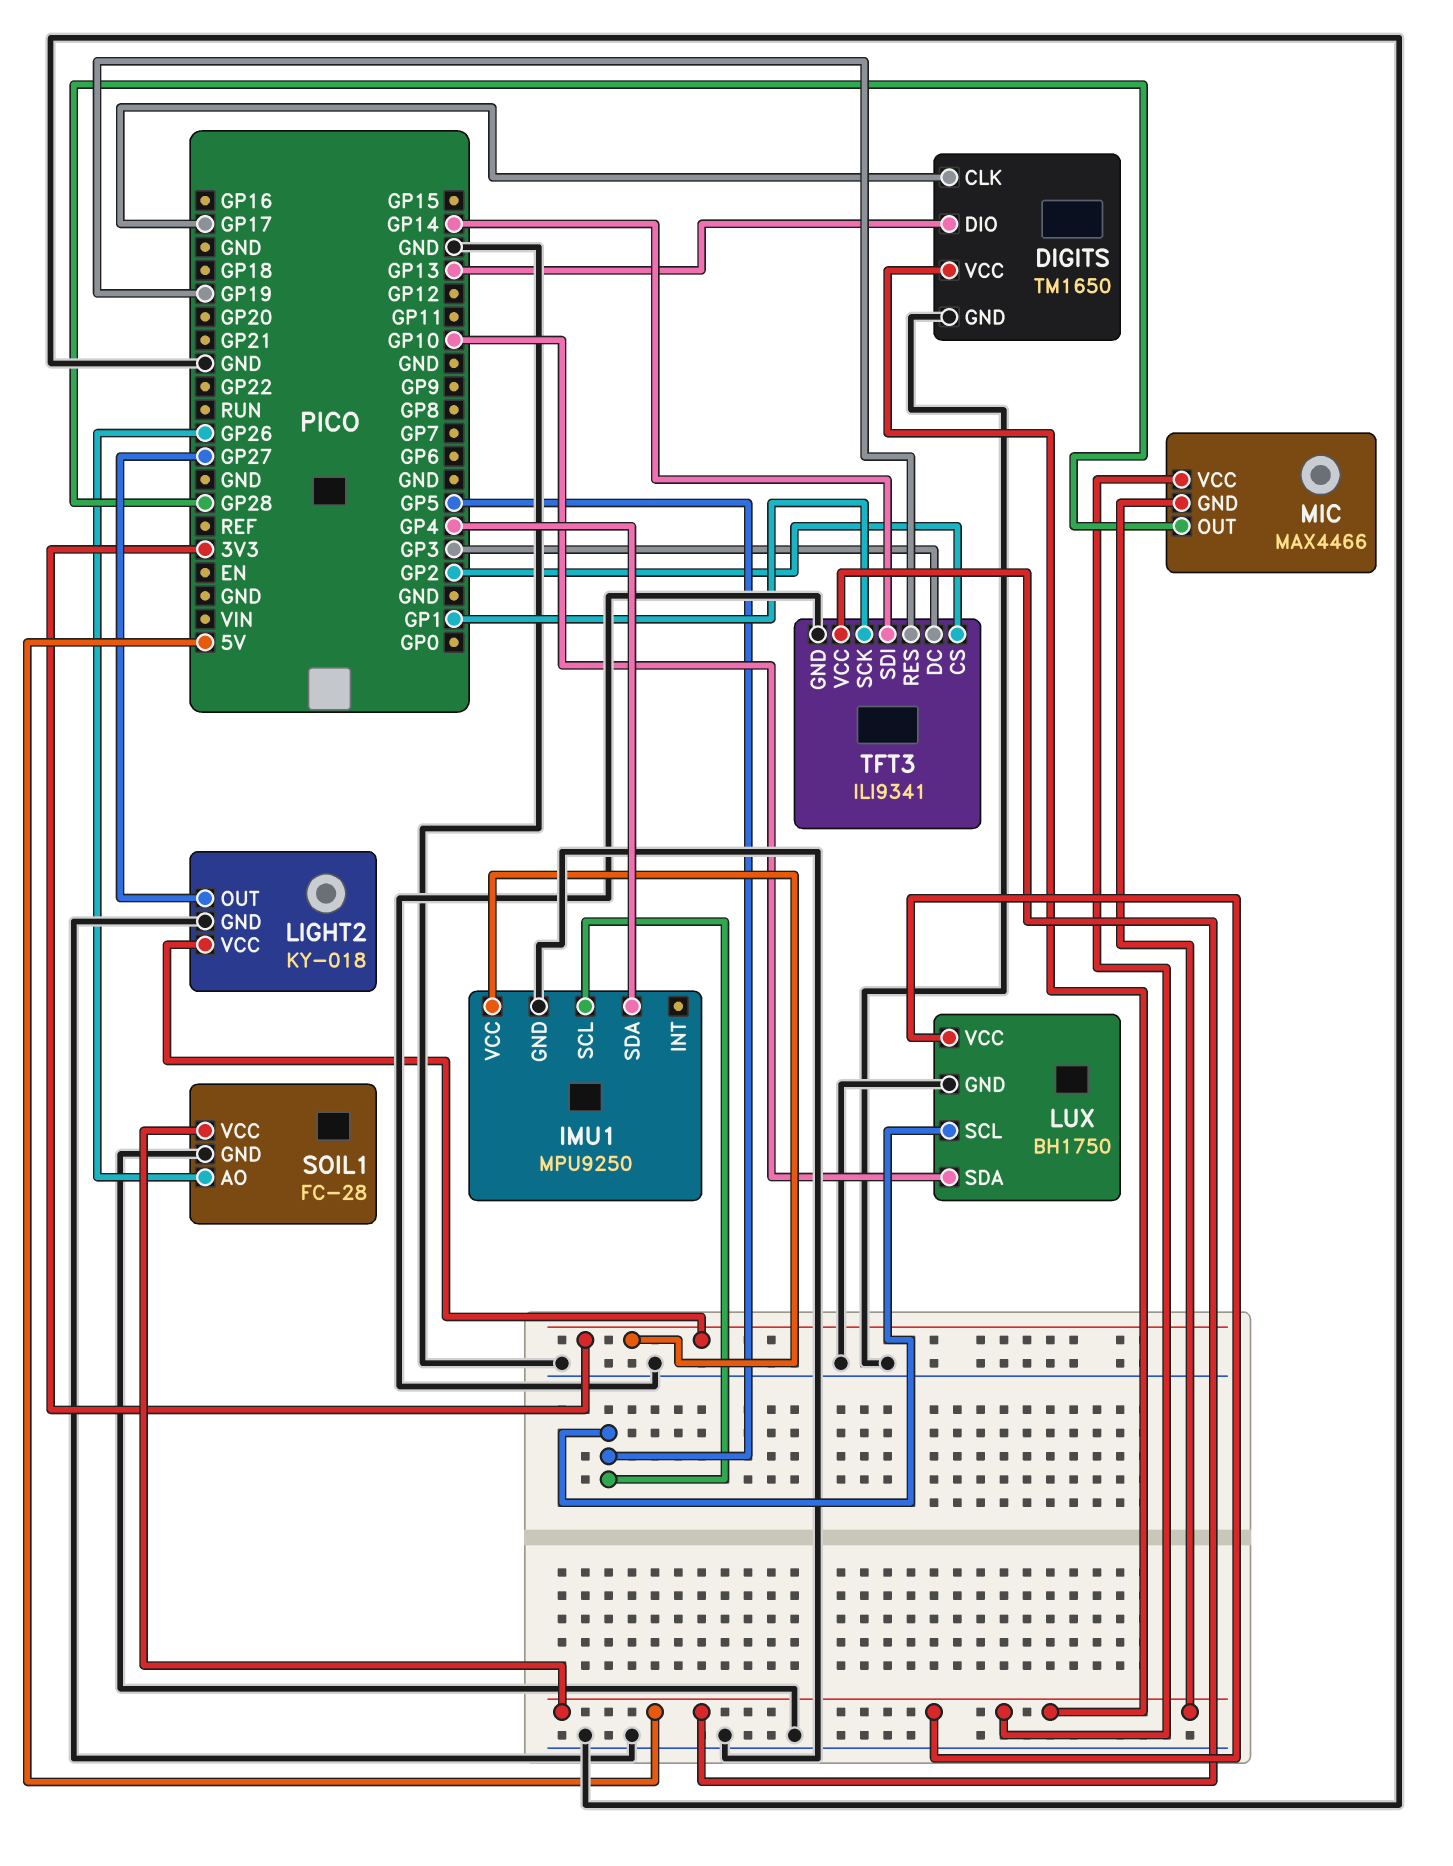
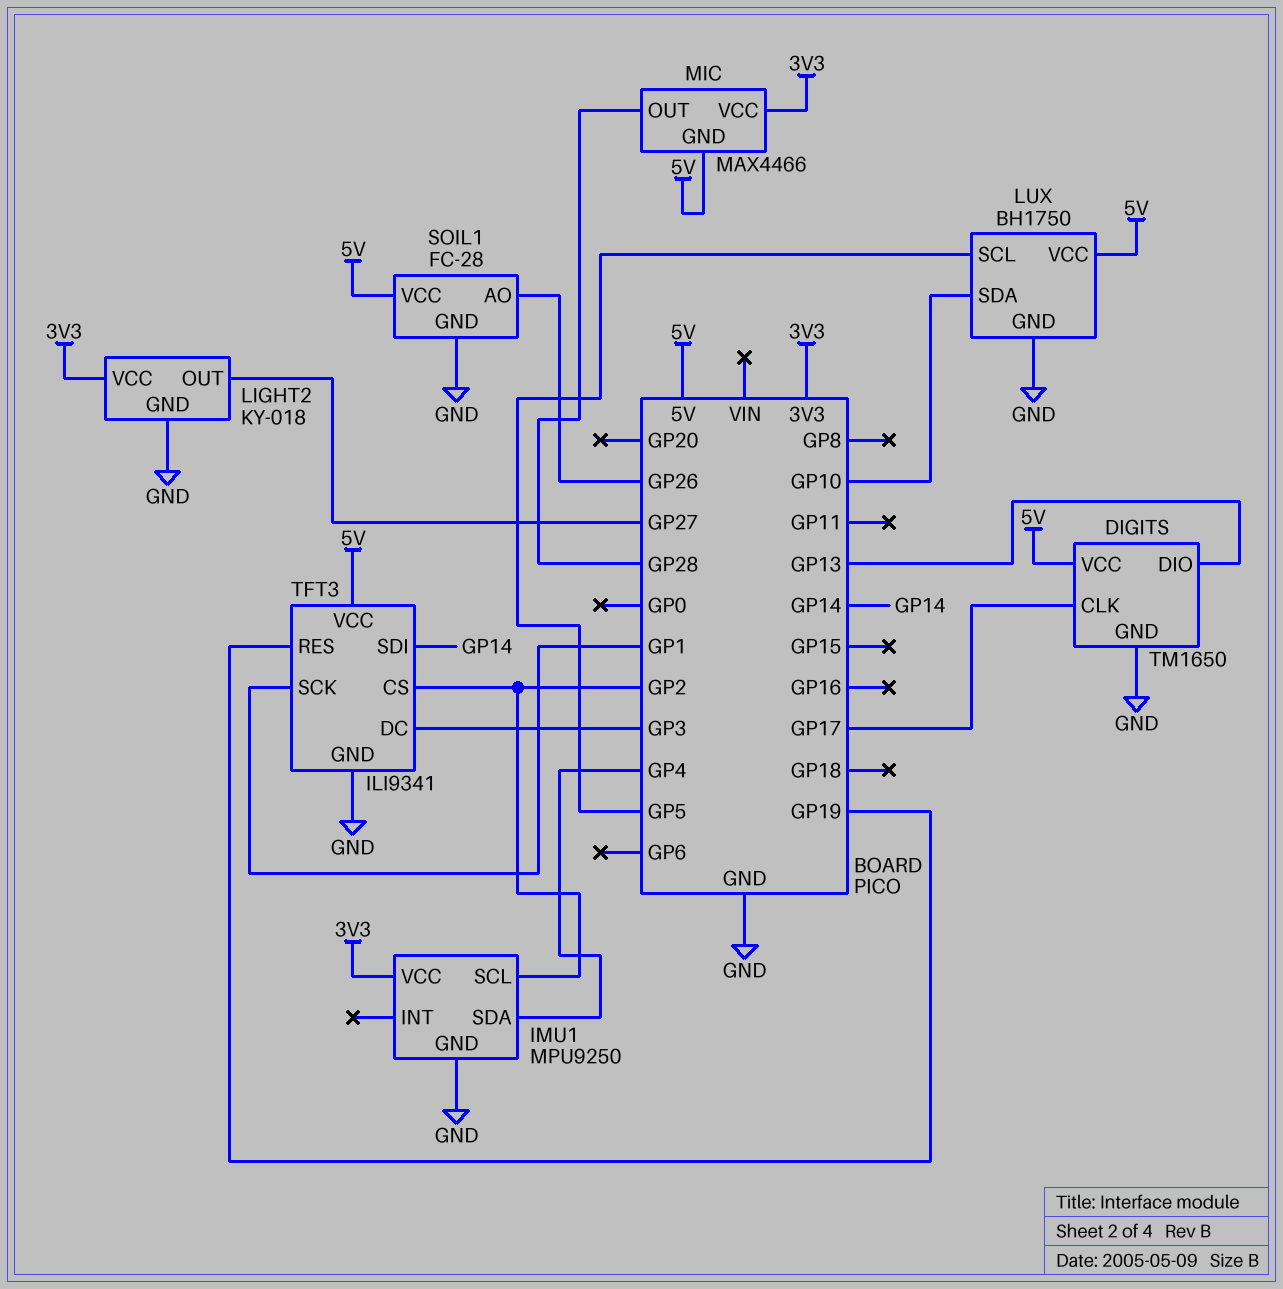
IMU1 pin SCL: GP5 -> GP2
MIC pin VCC: 5V -> 3V3

